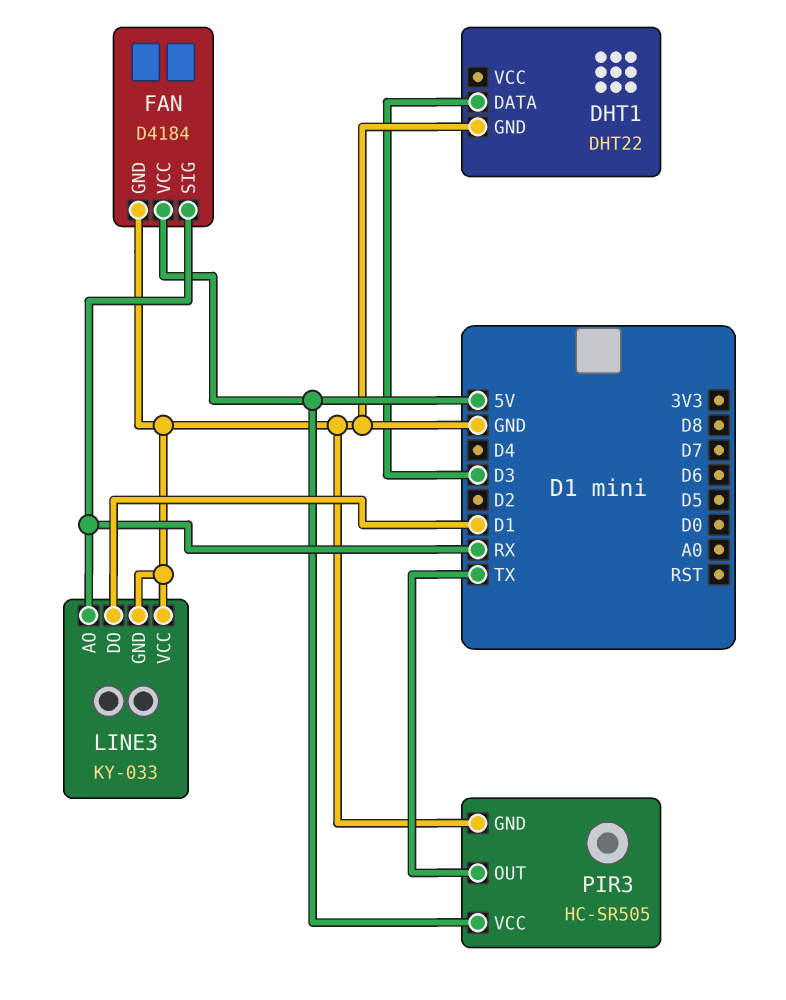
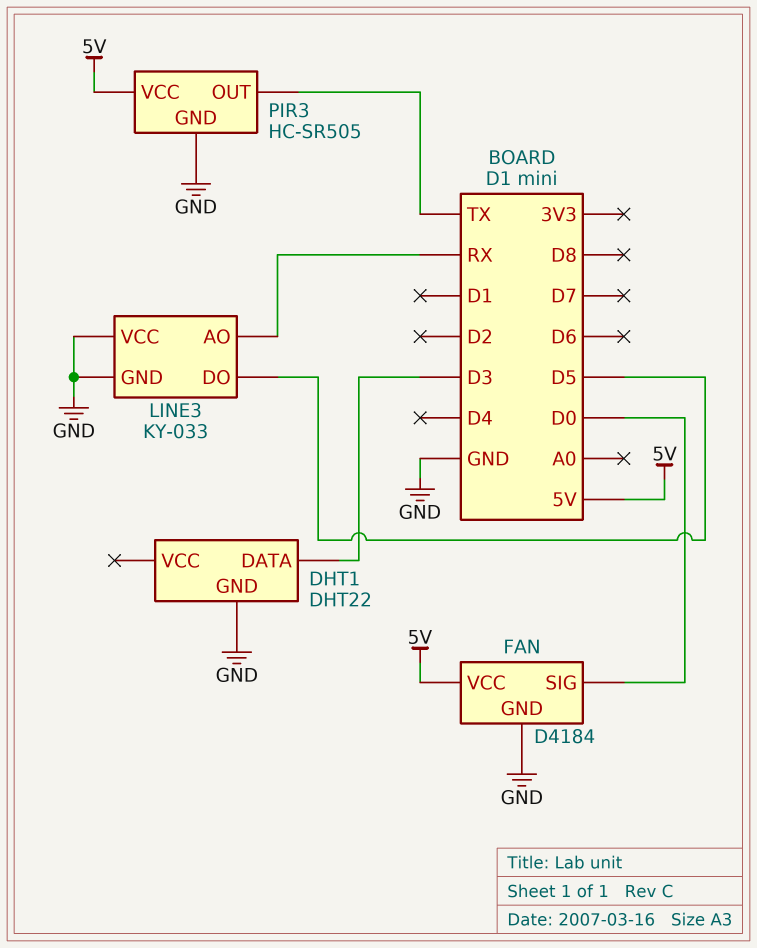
FAN pin SIG: RX -> D0
LINE3 pin DO: D1 -> D5

